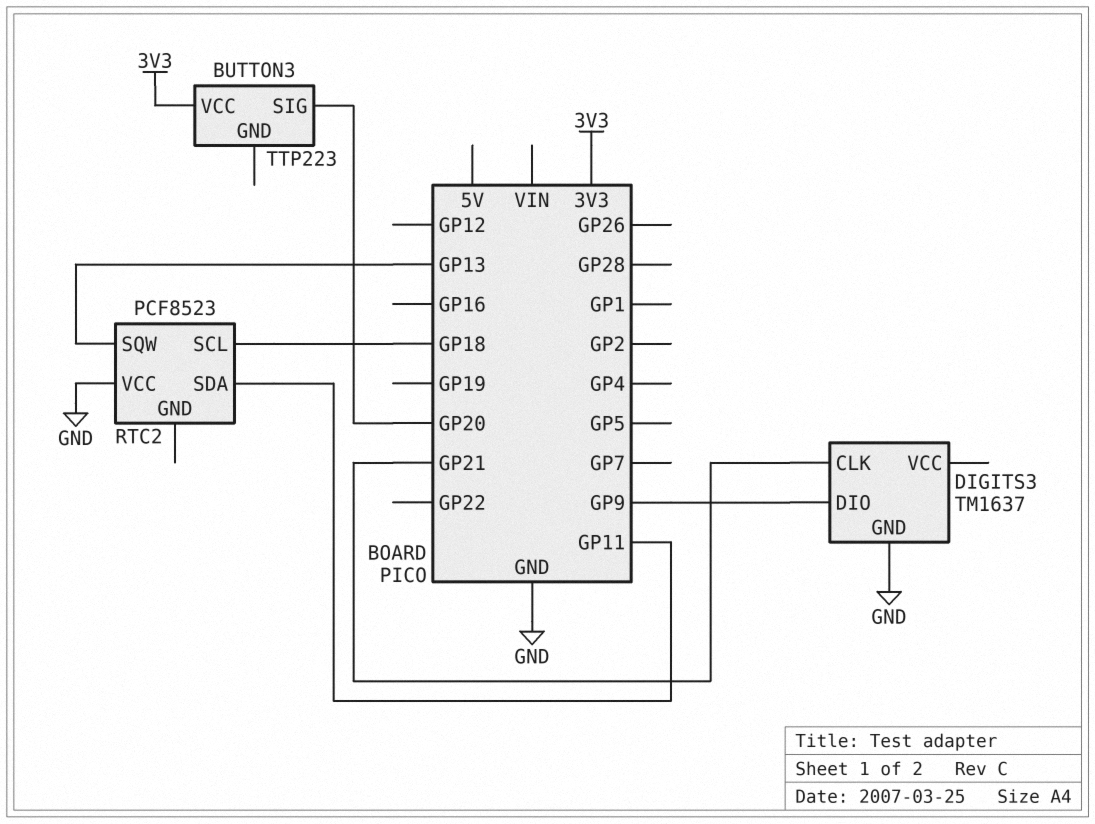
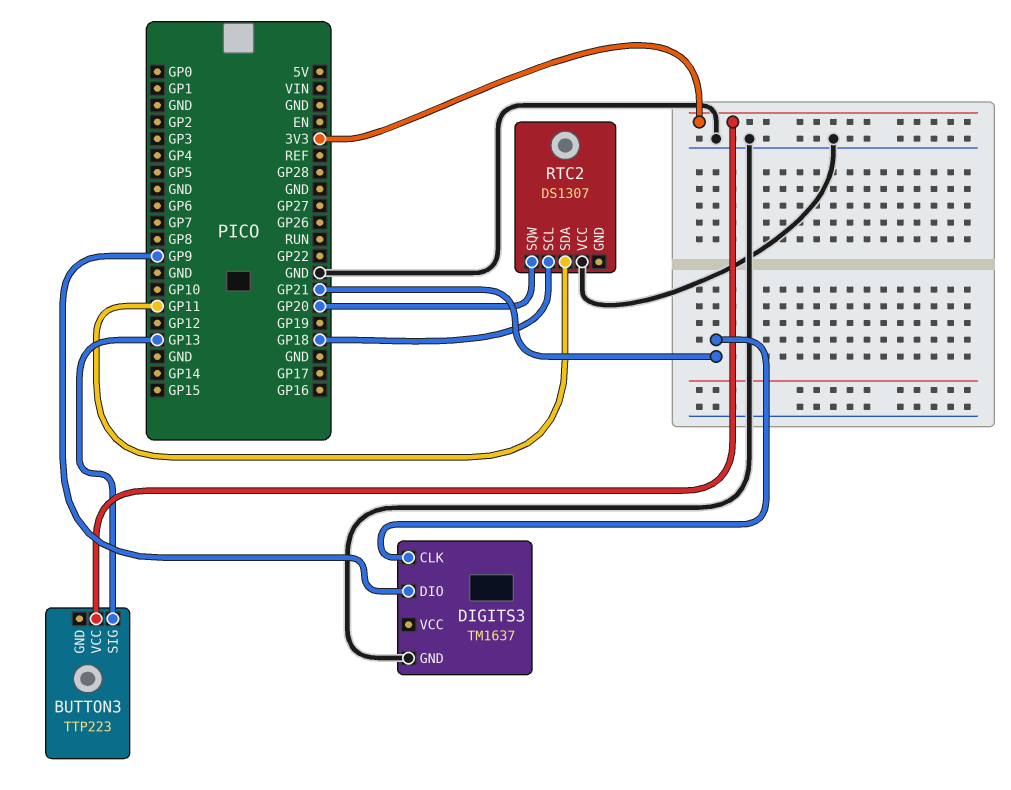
BUTTON3 pin SIG: GP20 -> GP13
RTC2: PCF8523 -> DS1307
RTC2 pin SQW: GP13 -> GP20

